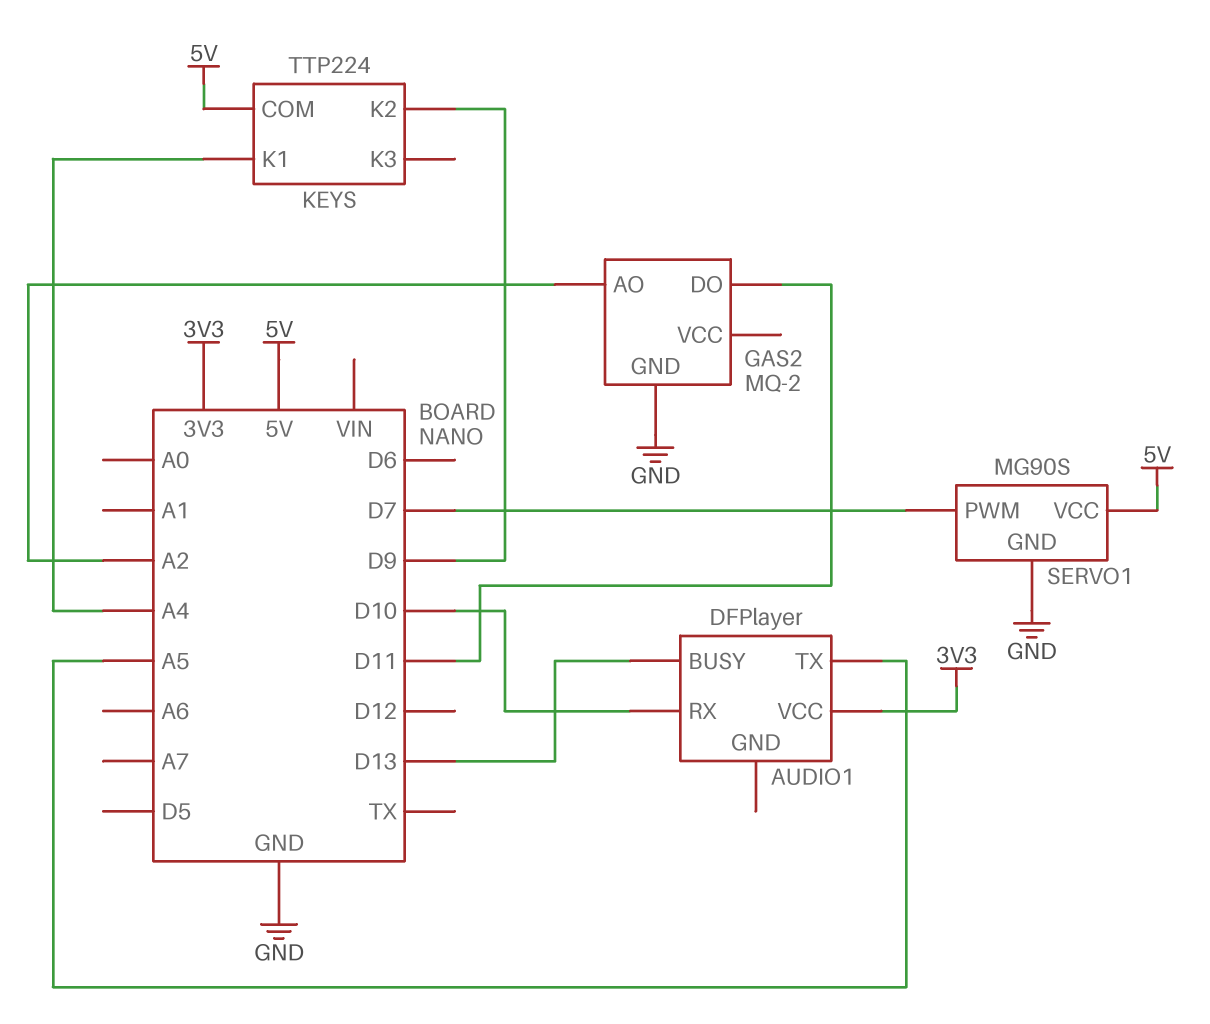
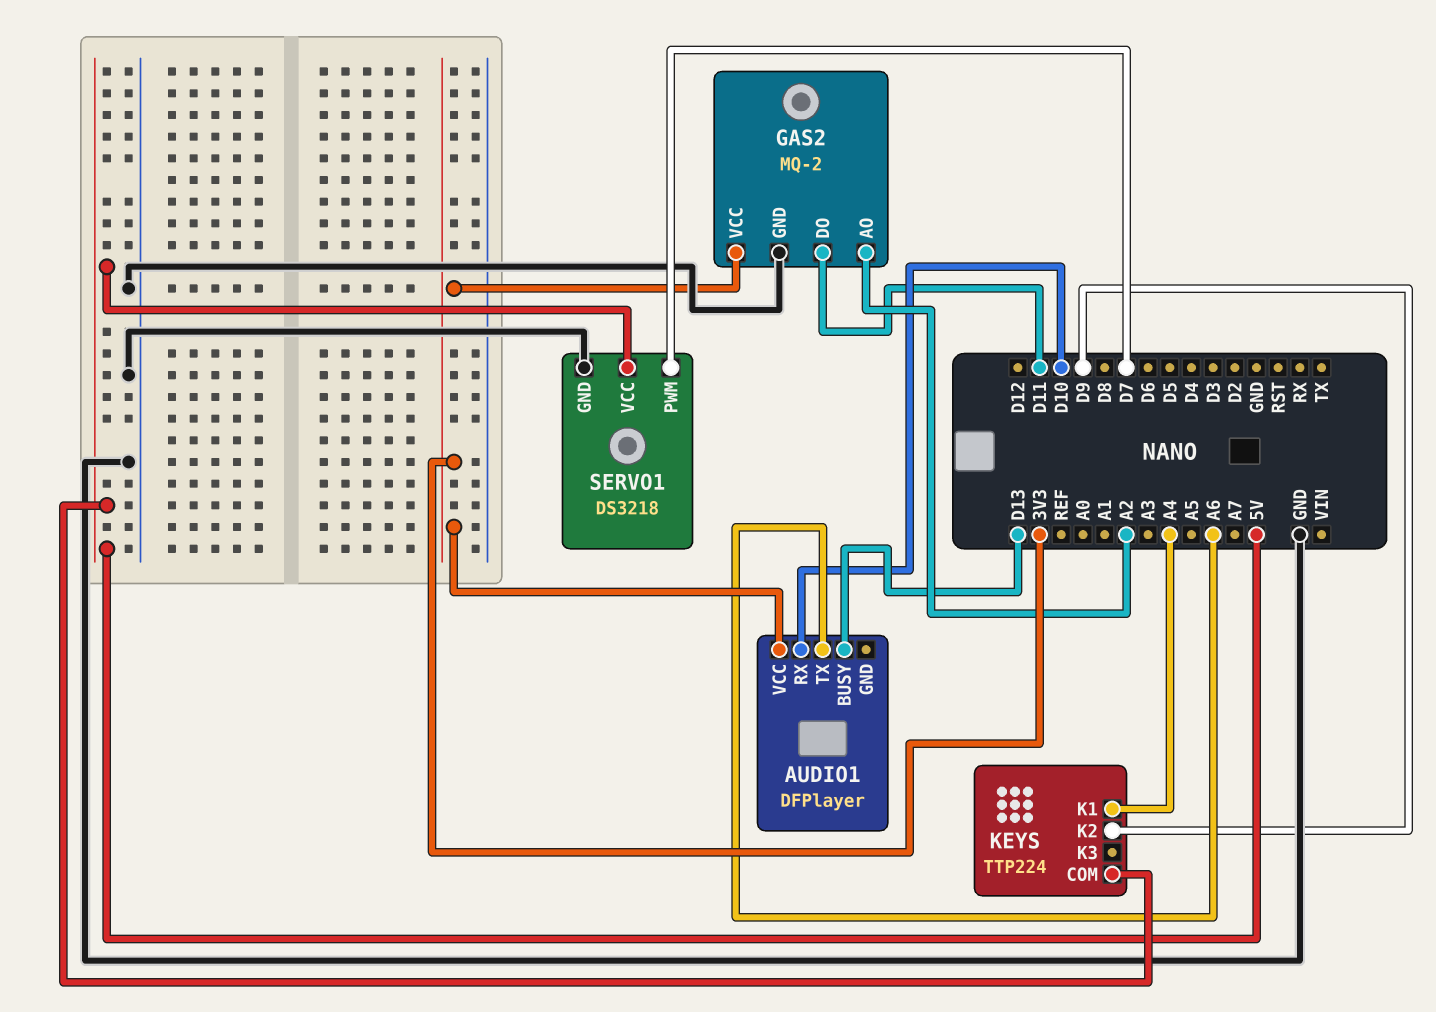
AUDIO1 pin TX: A5 -> A6
GAS2 pin VCC: none -> 3V3
SERVO1: MG90S -> DS3218

